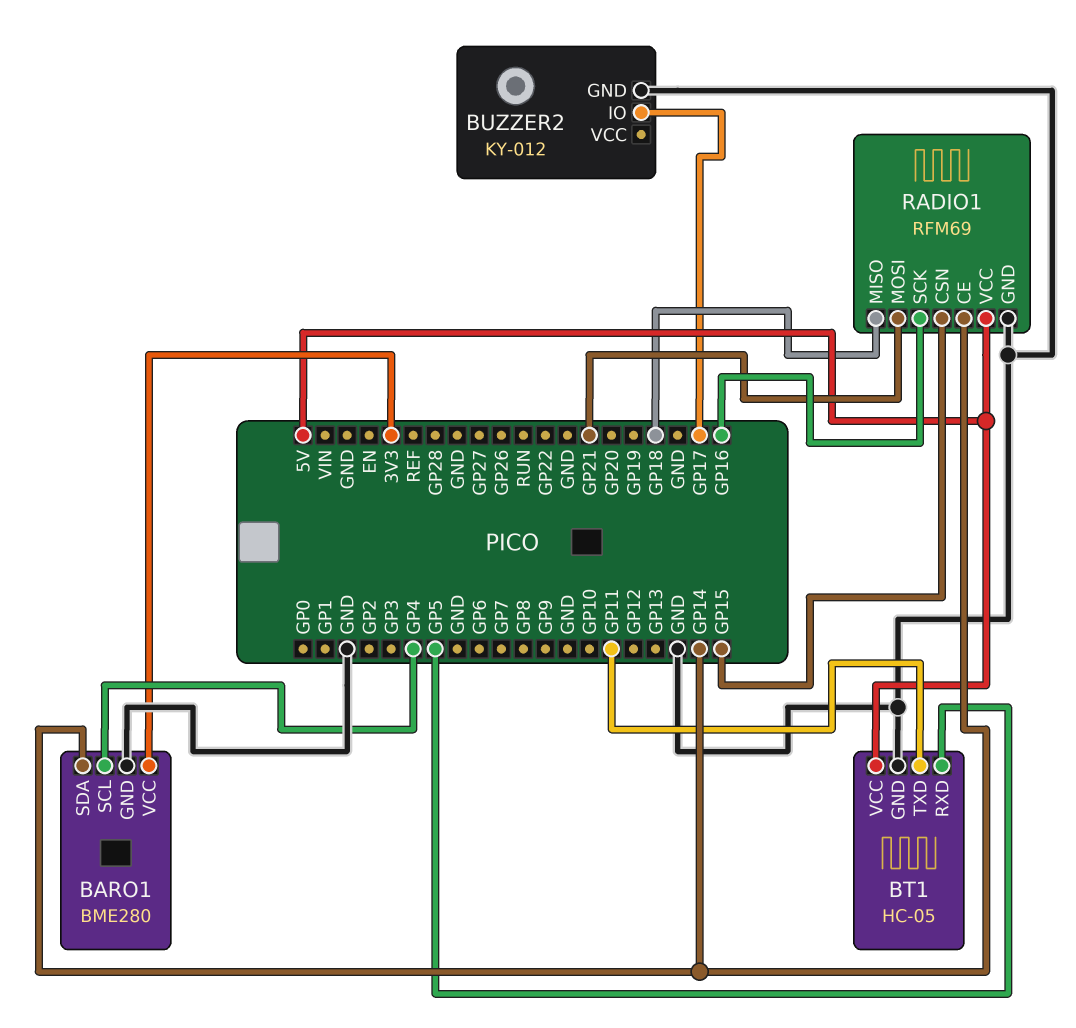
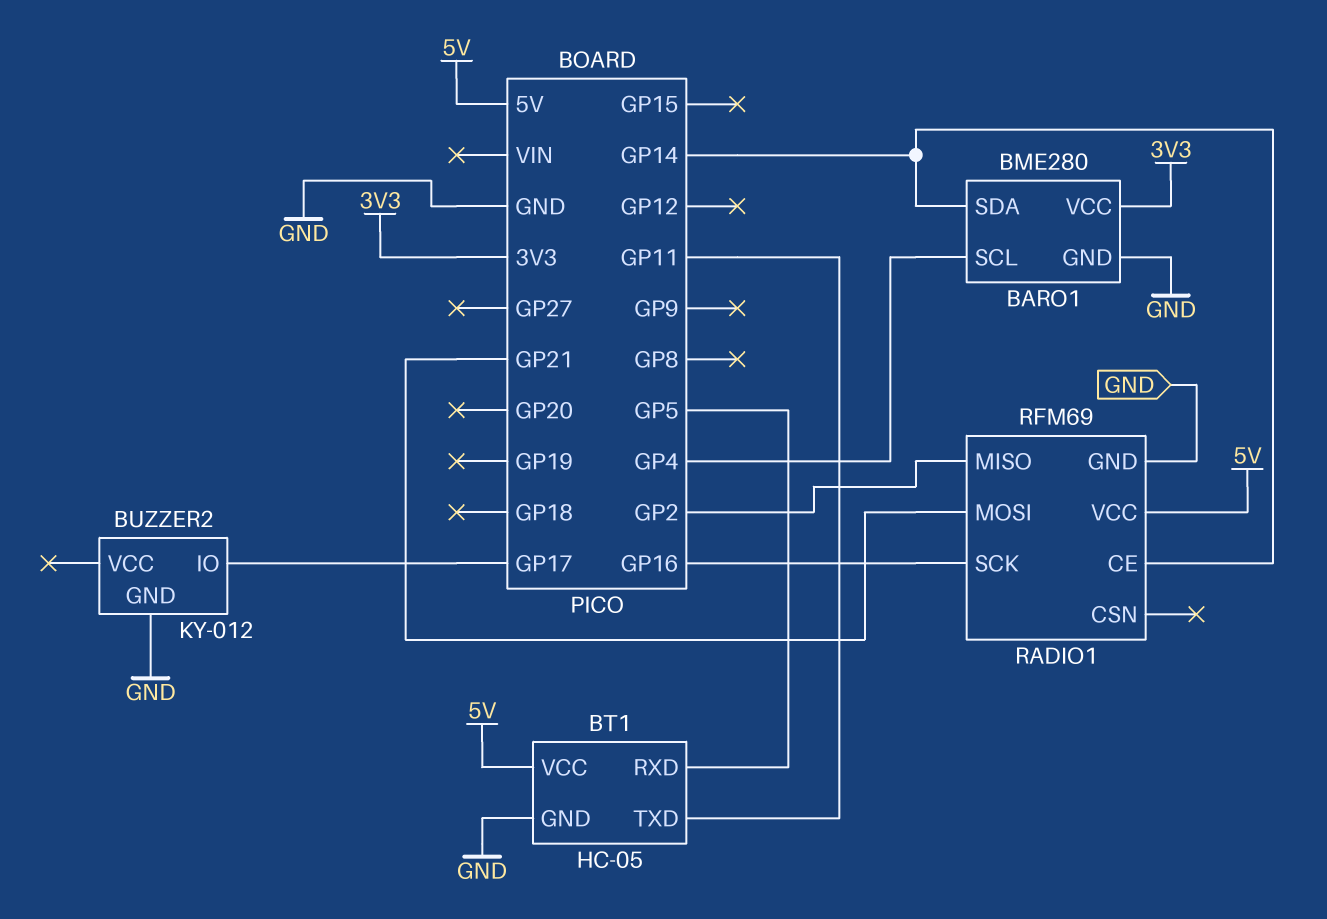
RADIO1 pin CSN: GP15 -> none
RADIO1 pin MISO: GP18 -> GP2

